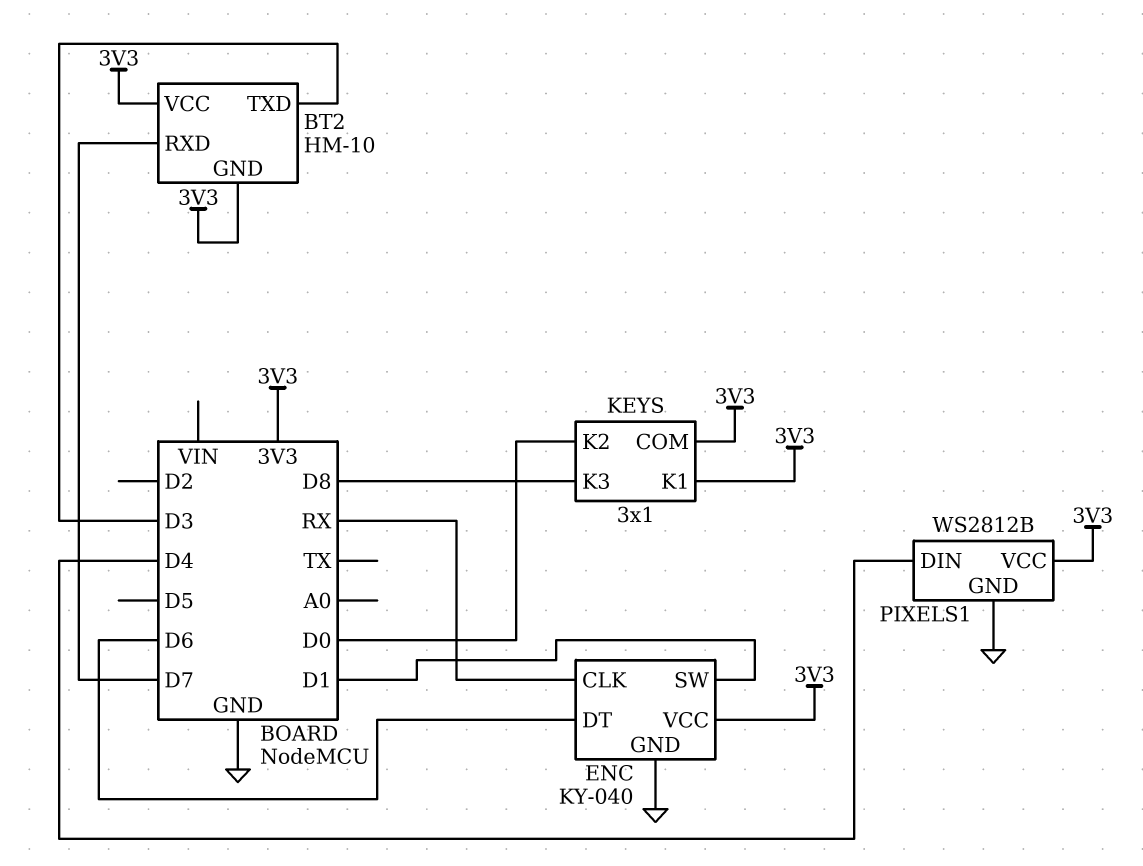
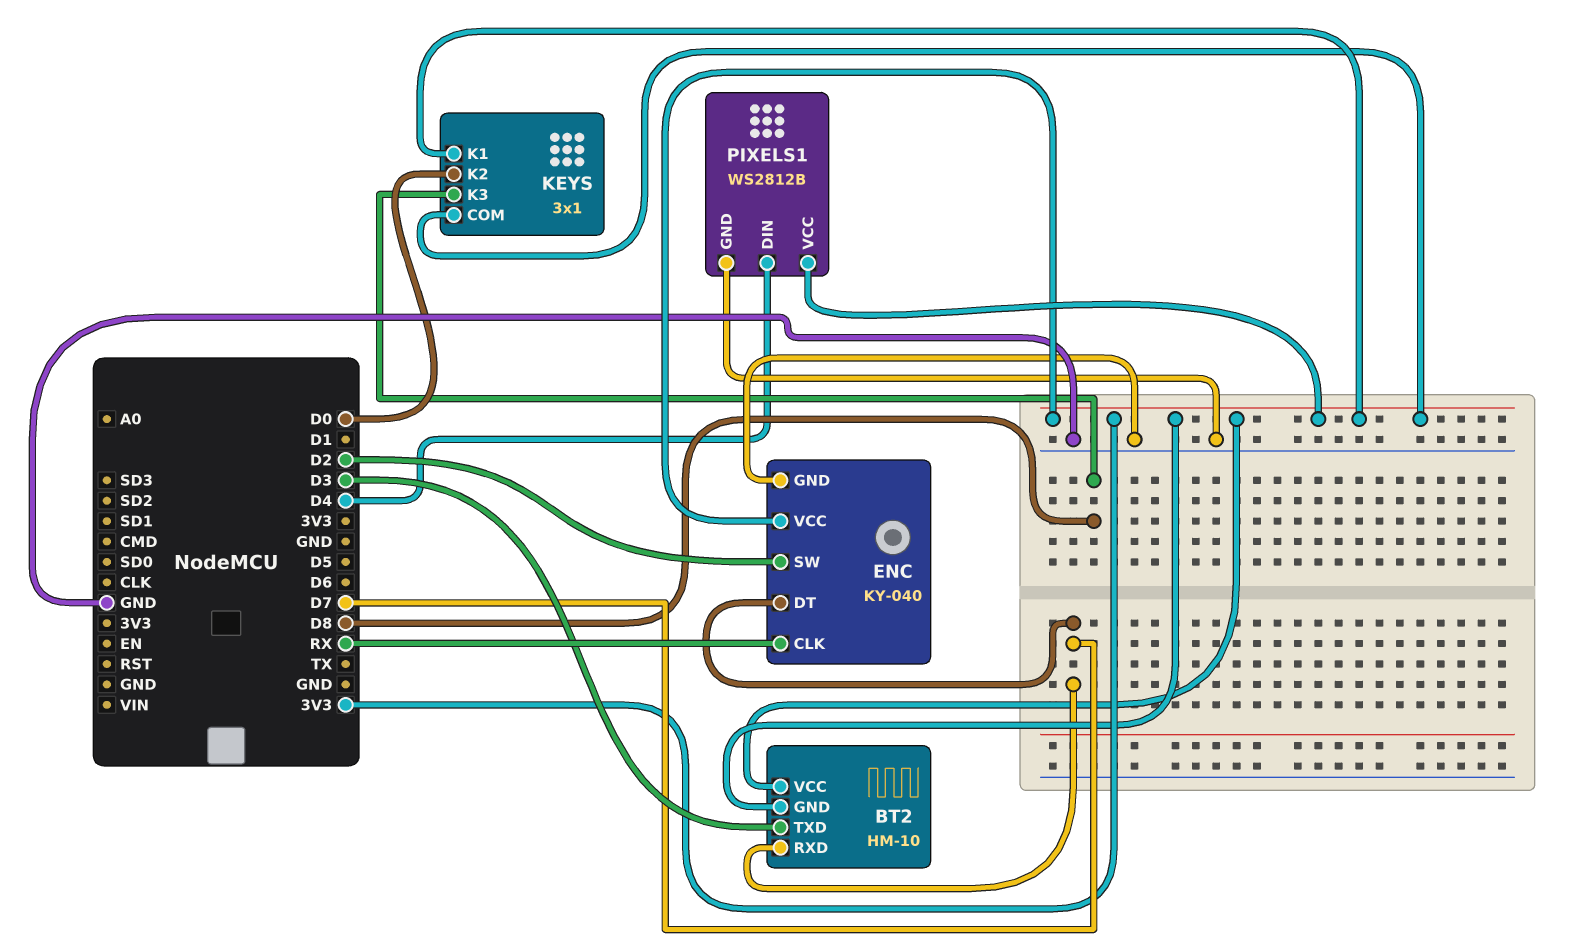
ENC pin DT: D6 -> D7
ENC pin SW: D1 -> D2

